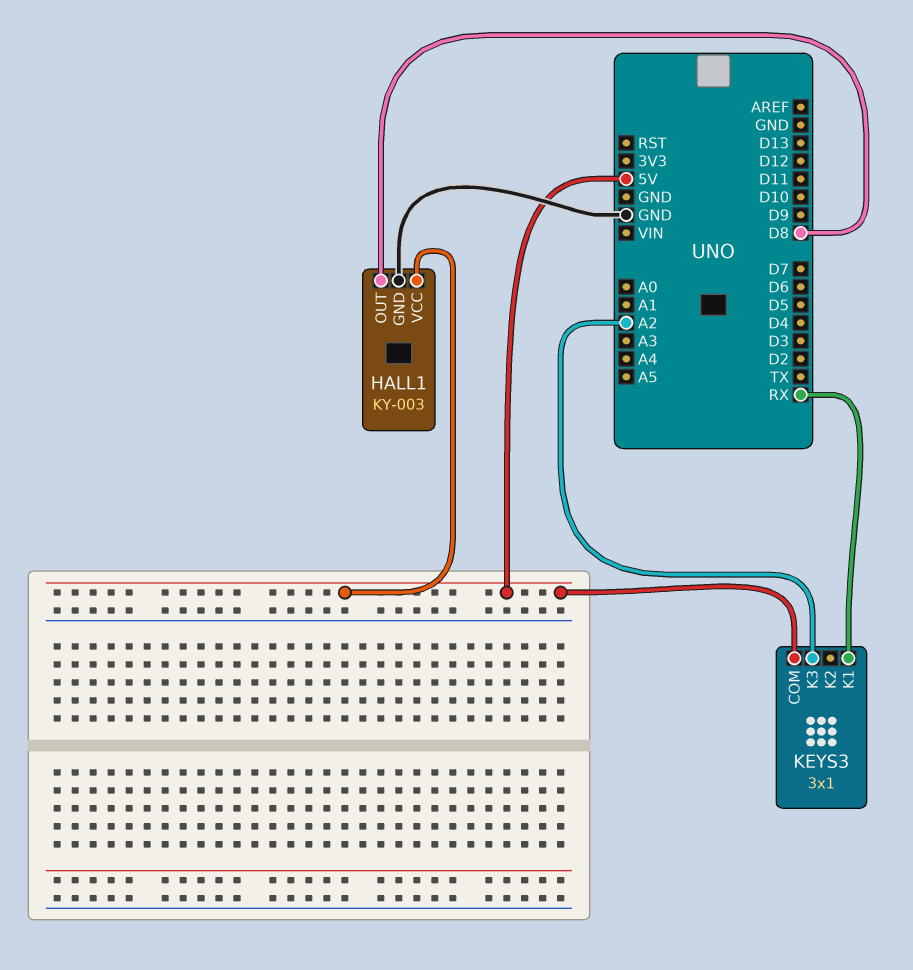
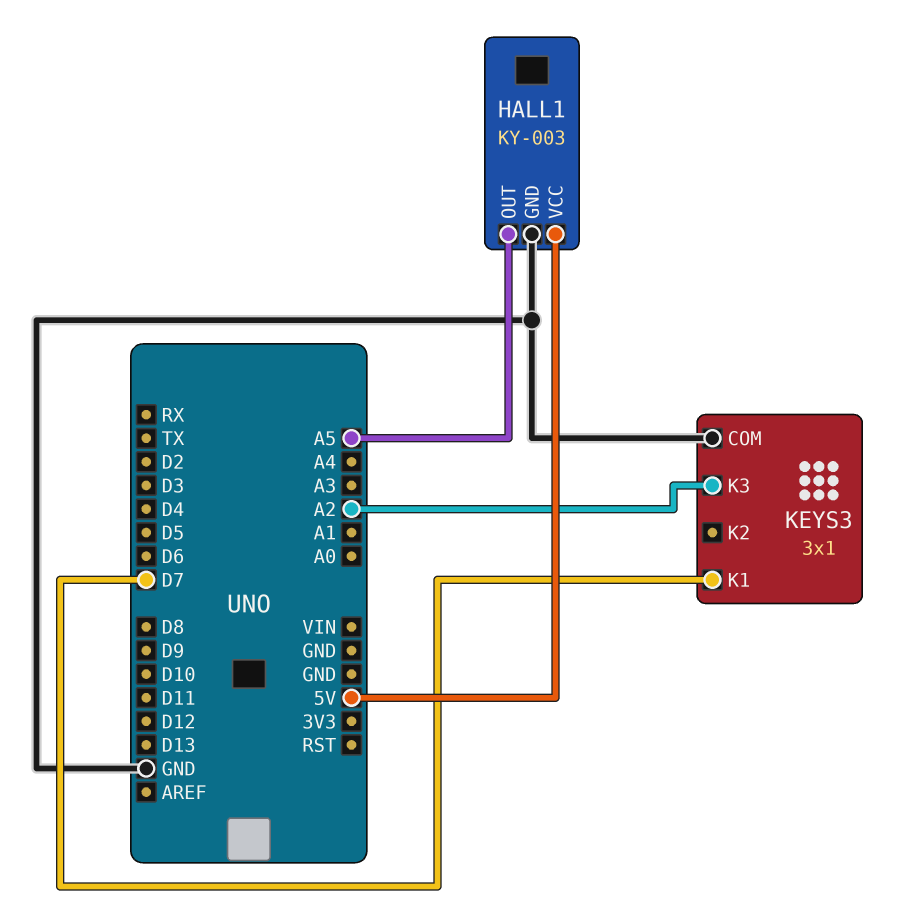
HALL1 pin OUT: D8 -> A5
KEYS3 pin COM: 5V -> GND
KEYS3 pin K1: RX -> D7

